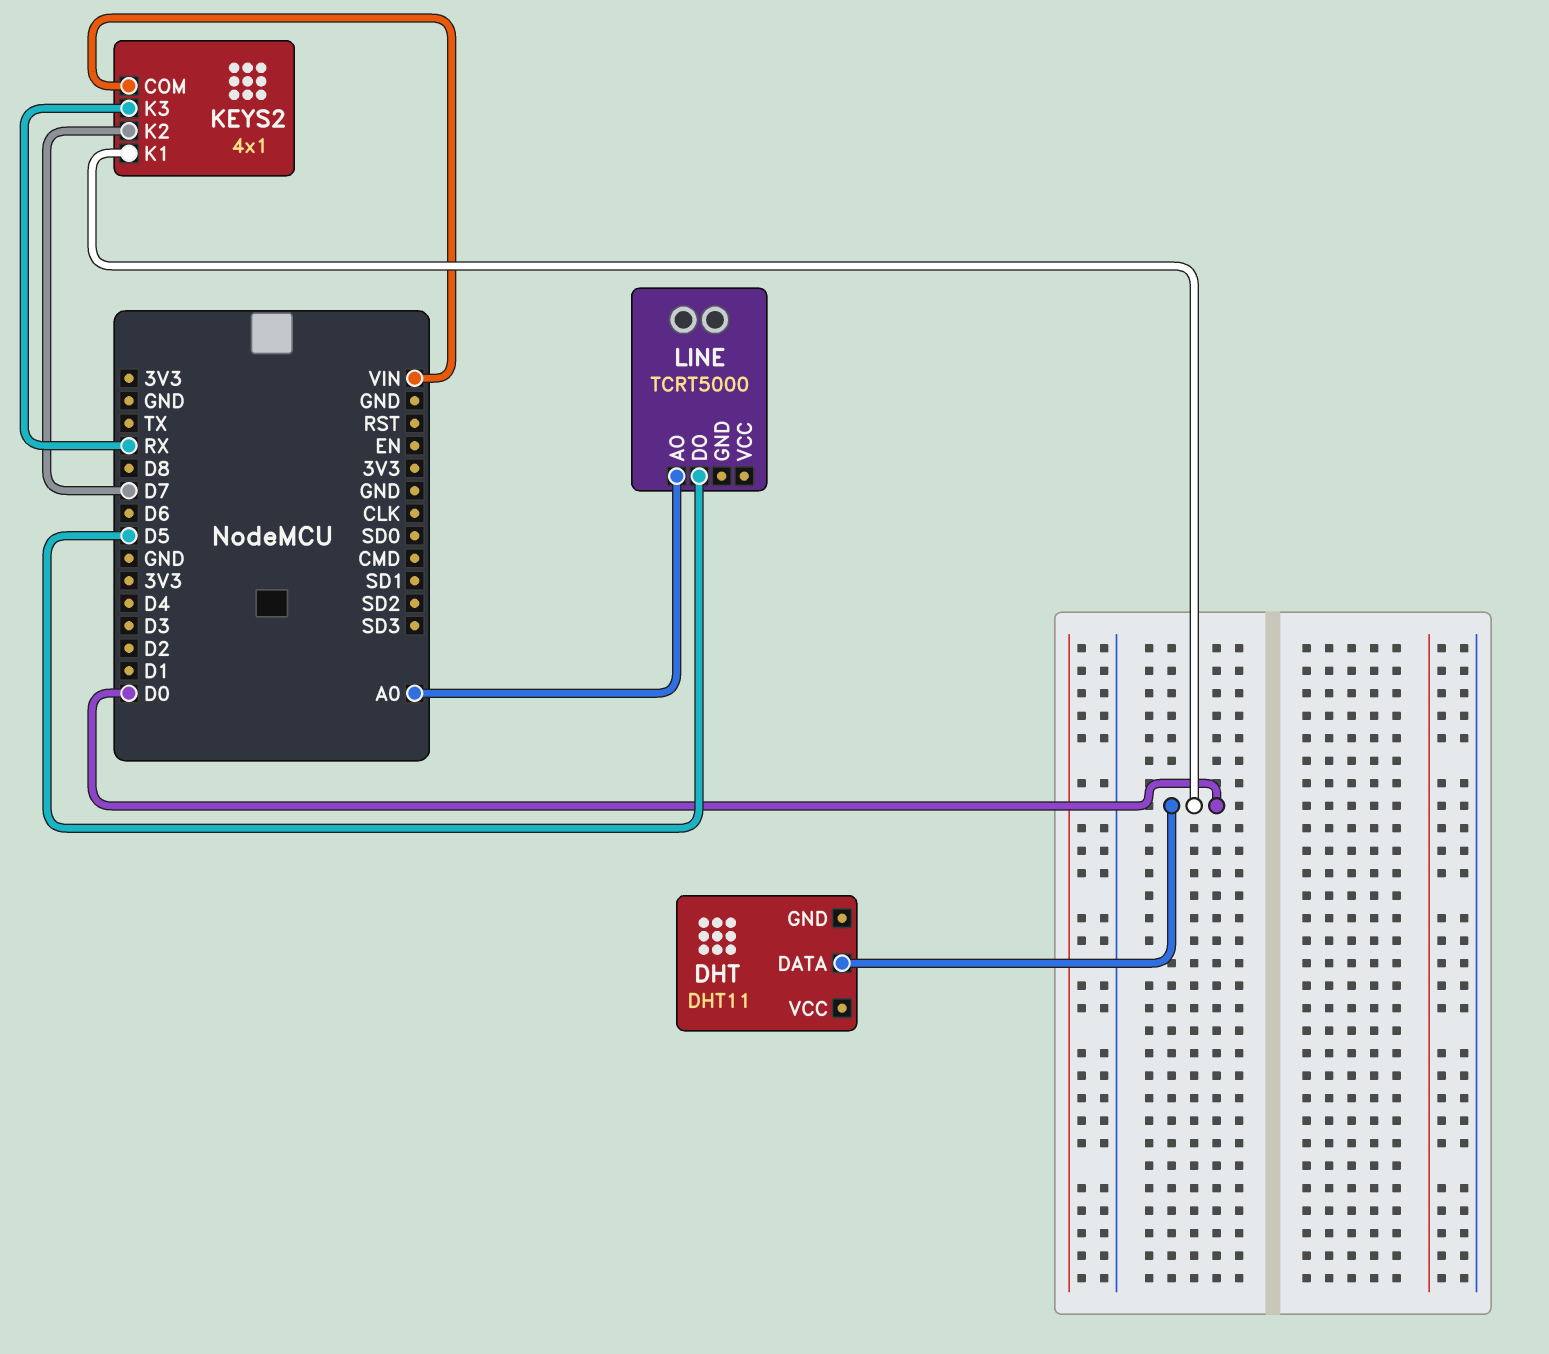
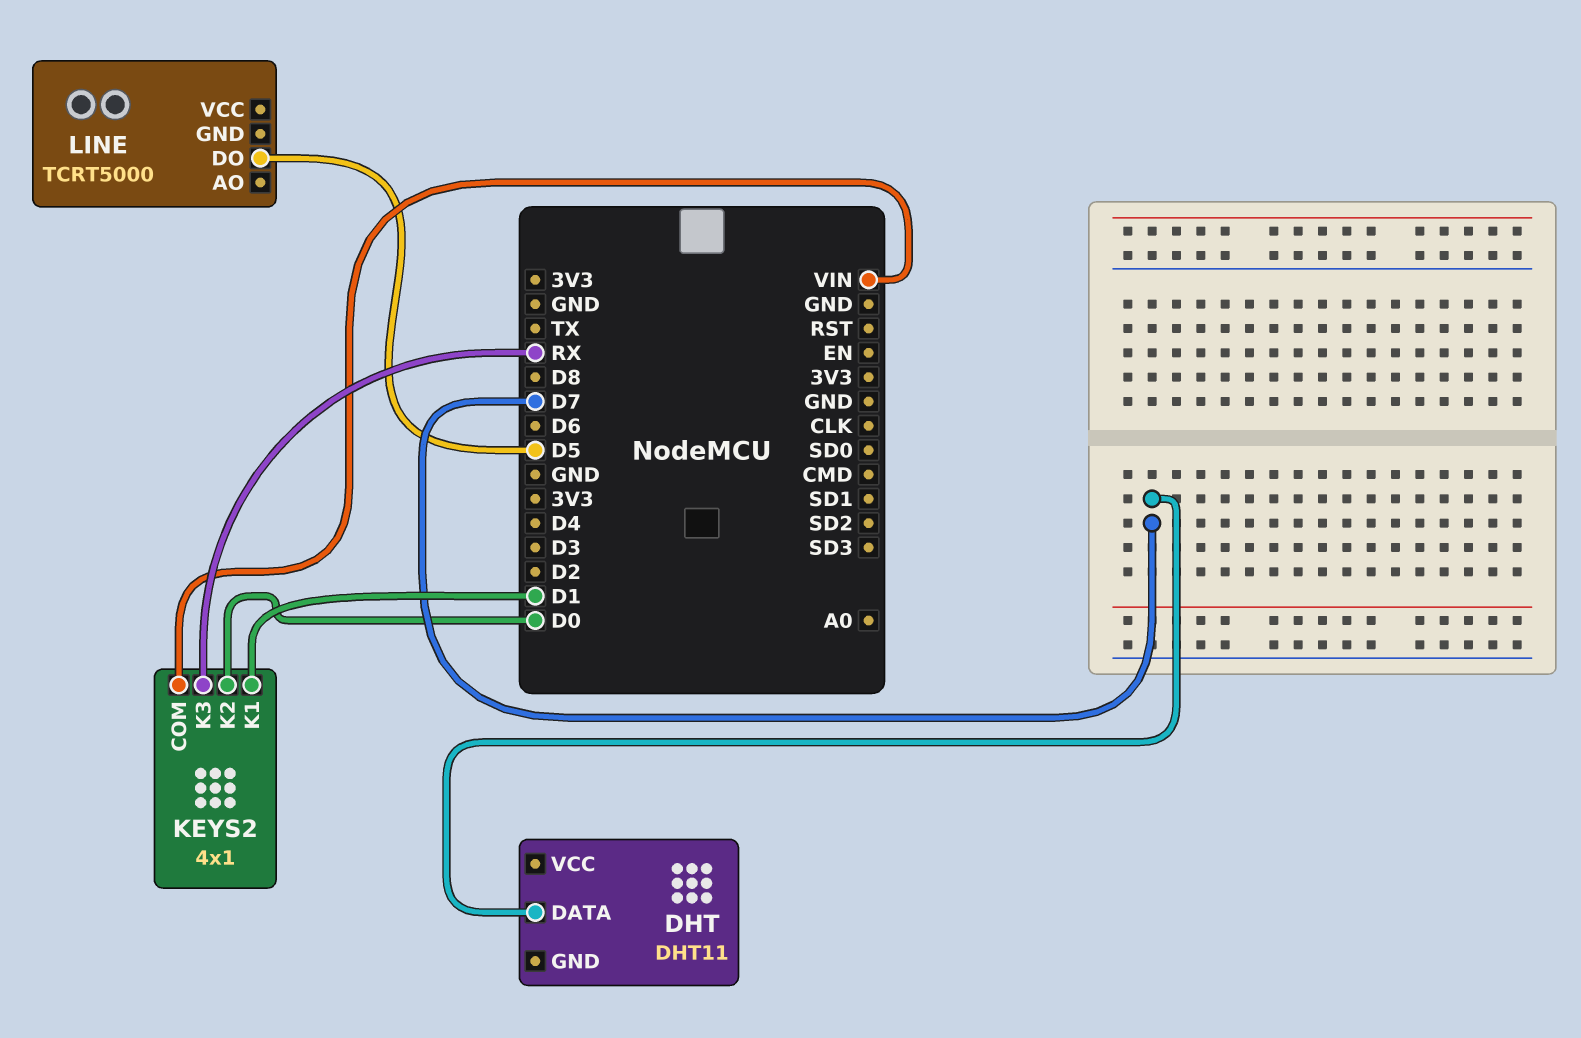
DHT pin DATA: D0 -> D7
KEYS2 pin K1: D0 -> D1
KEYS2 pin K2: D7 -> D0
LINE pin AO: A0 -> none

